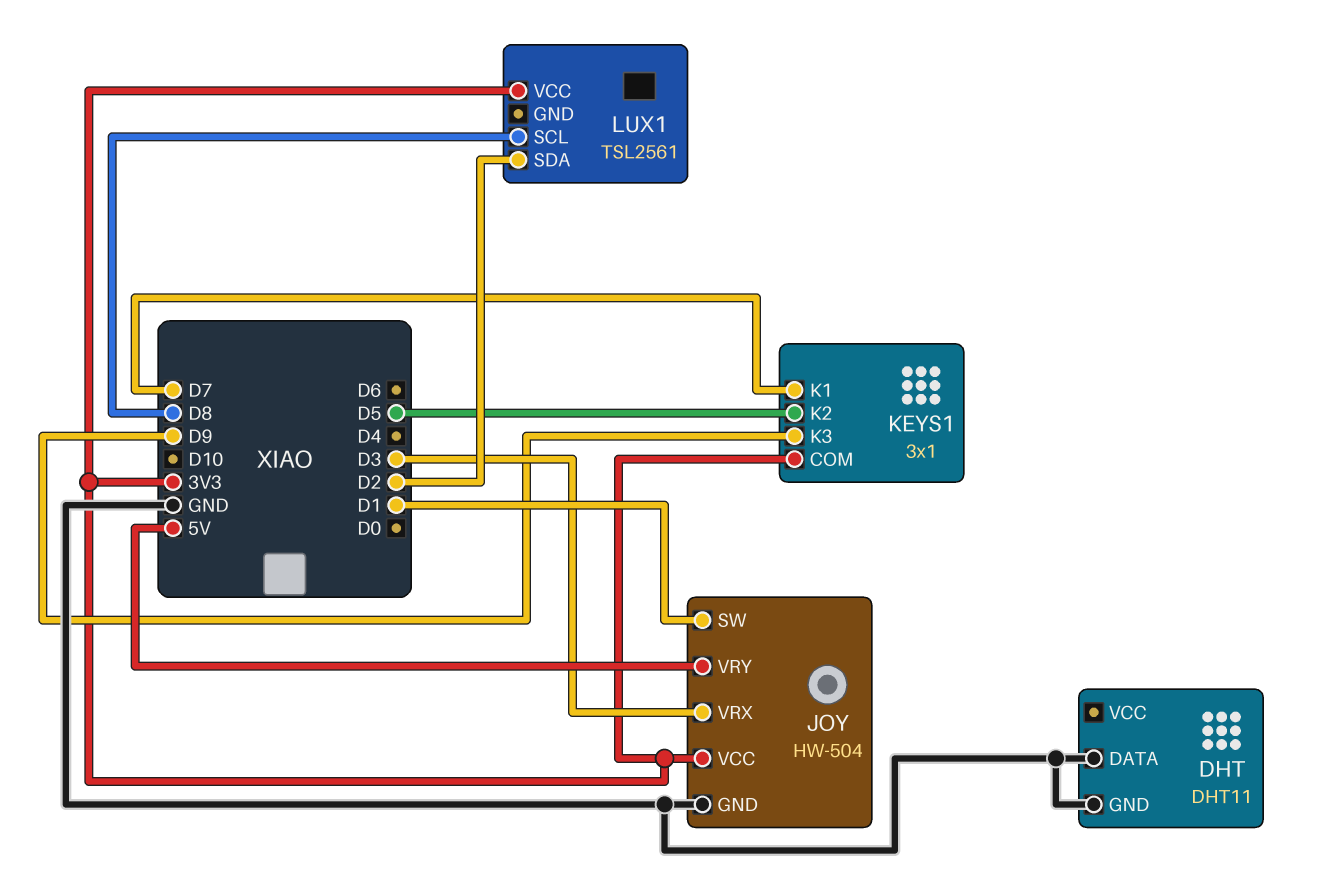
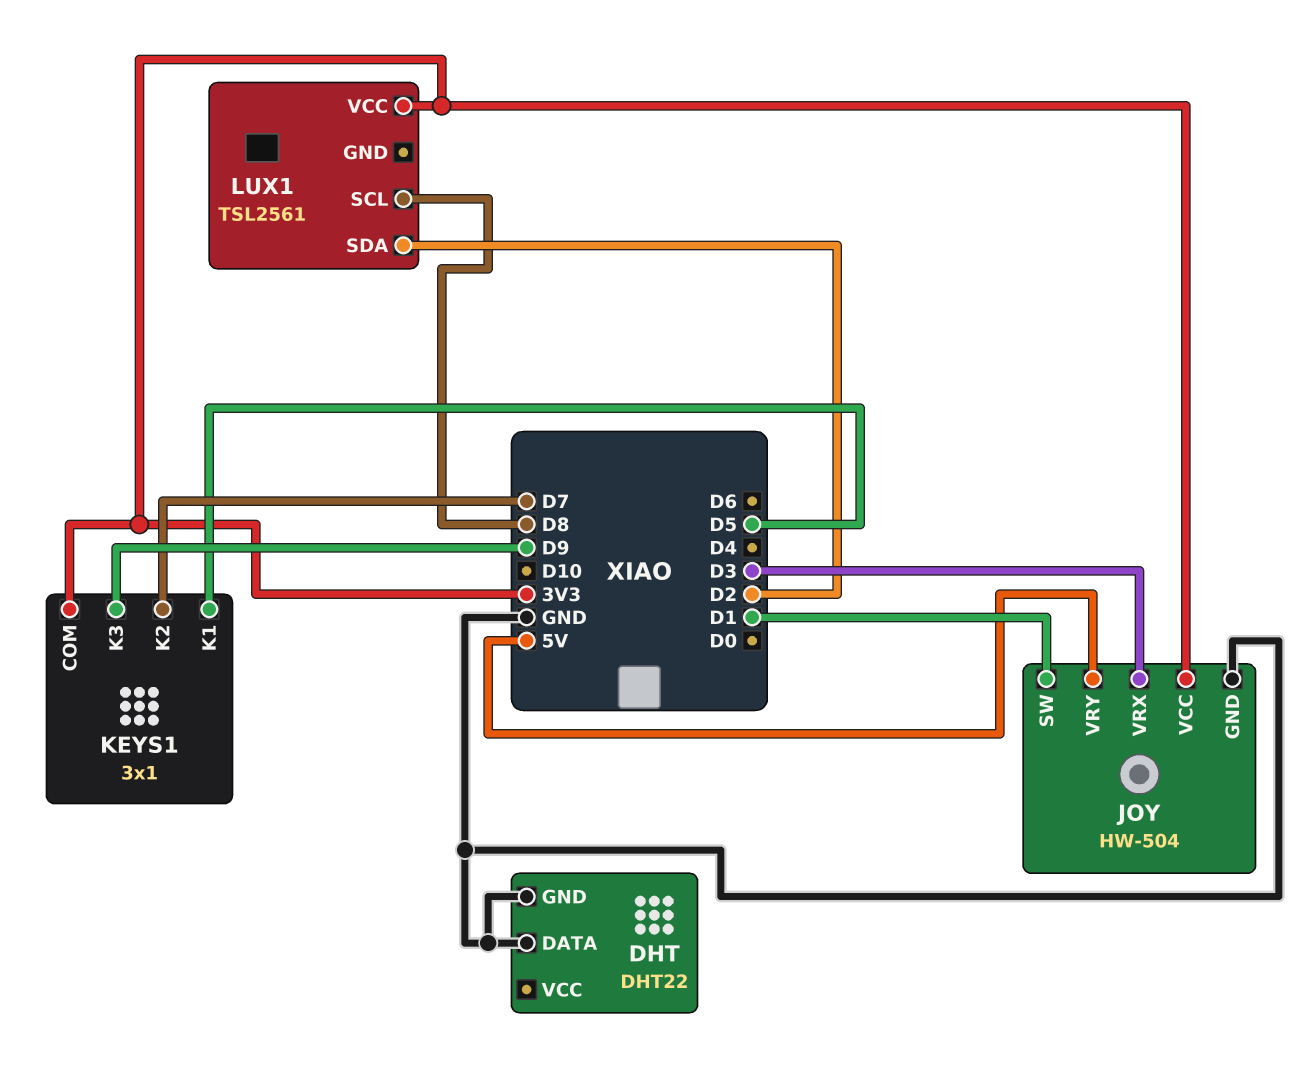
DHT: DHT11 -> DHT22
KEYS1 pin K1: D7 -> D5
KEYS1 pin K2: D5 -> D7

